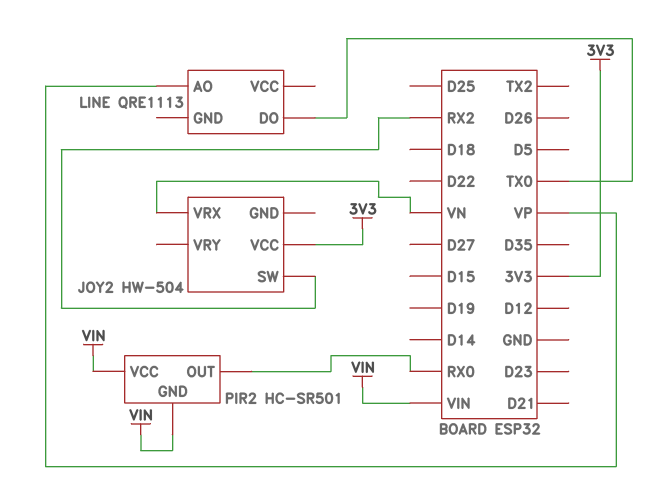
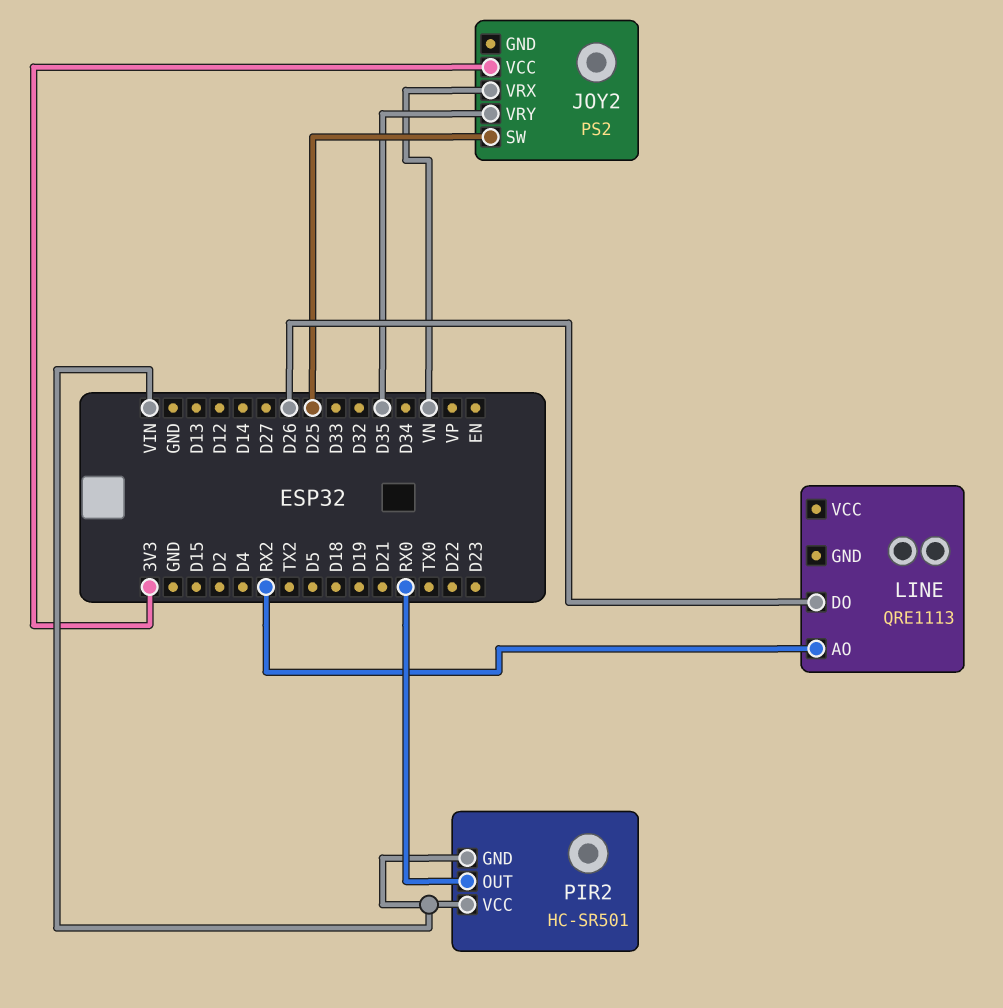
JOY2: HW-504 -> PS2
JOY2 pin SW: RX2 -> D25
JOY2 pin VRY: none -> D35
LINE pin AO: VP -> RX2
LINE pin DO: TX0 -> D26

